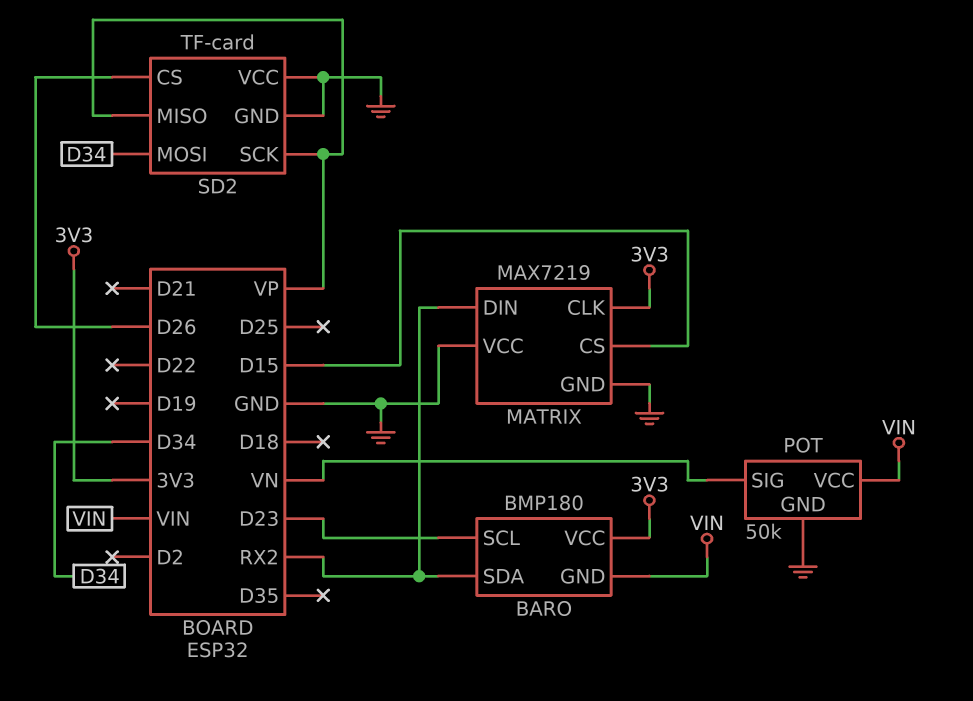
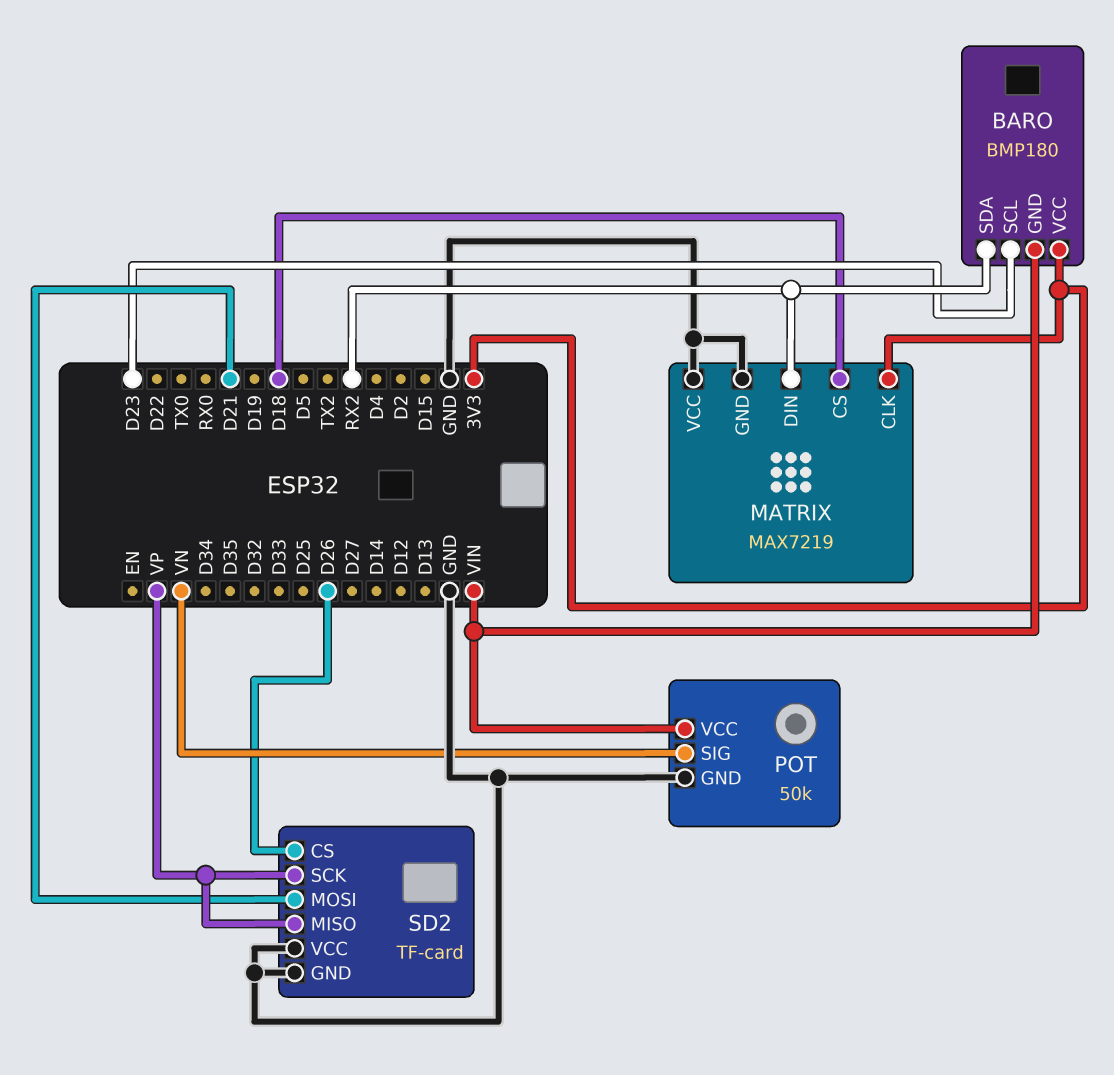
MATRIX pin CS: D15 -> D18
SD2 pin MOSI: D34 -> D21

